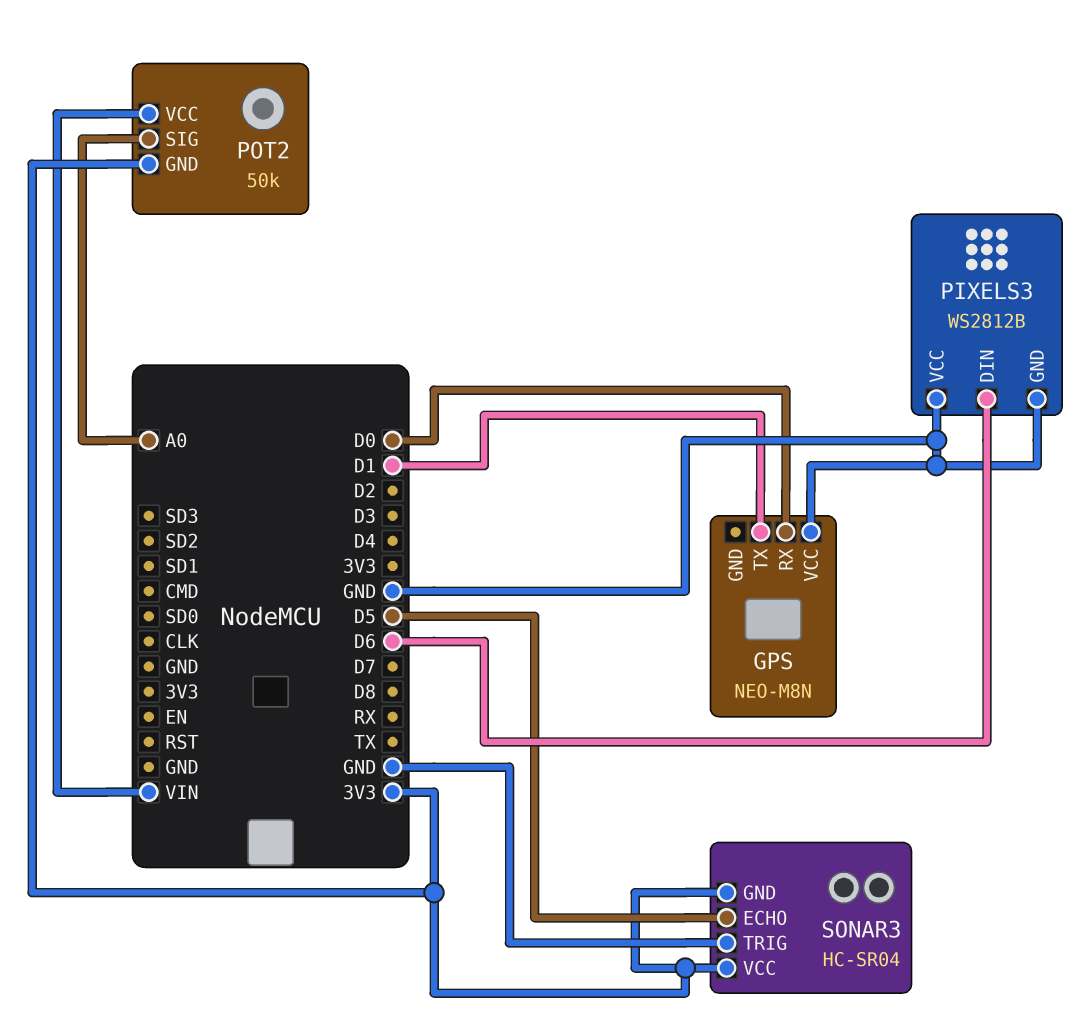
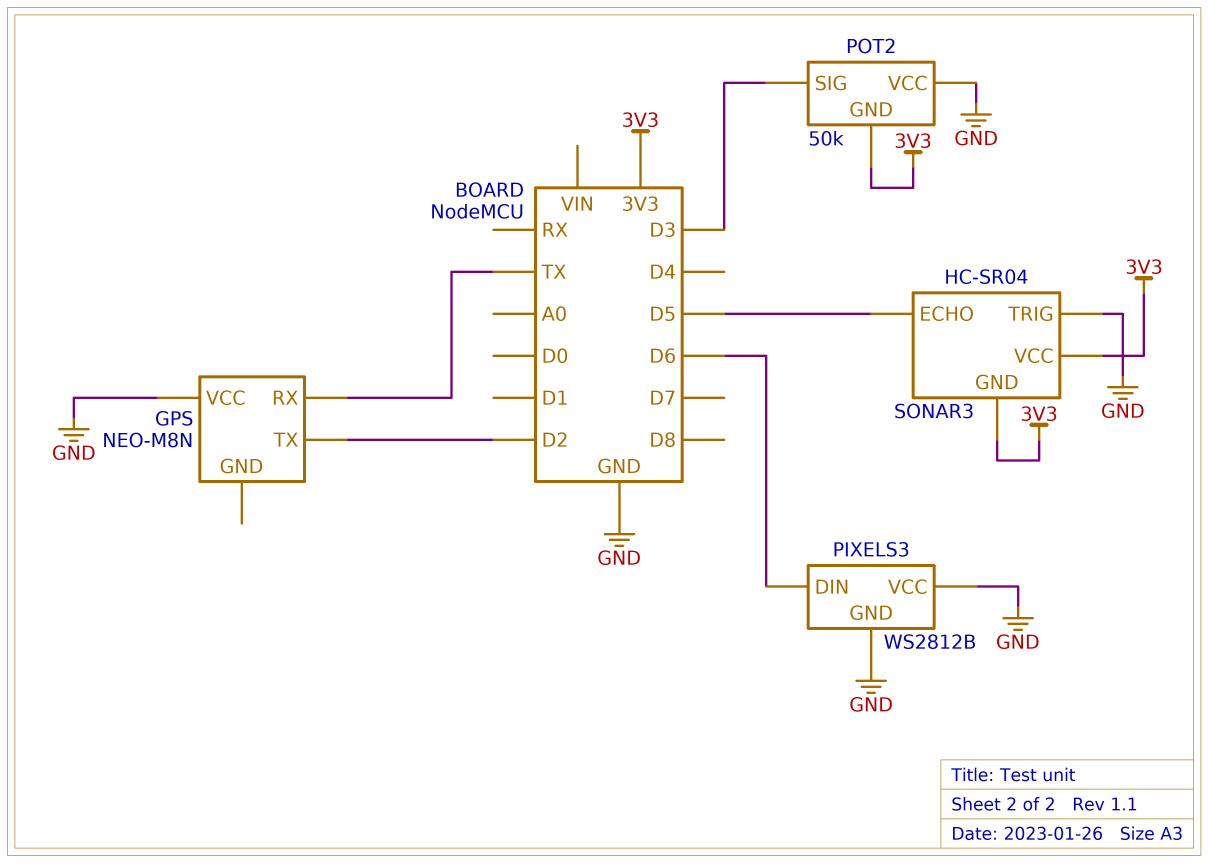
GPS pin RX: D0 -> TX
GPS pin TX: D1 -> D2
POT2 pin SIG: A0 -> D3
POT2 pin VCC: VIN -> GND

